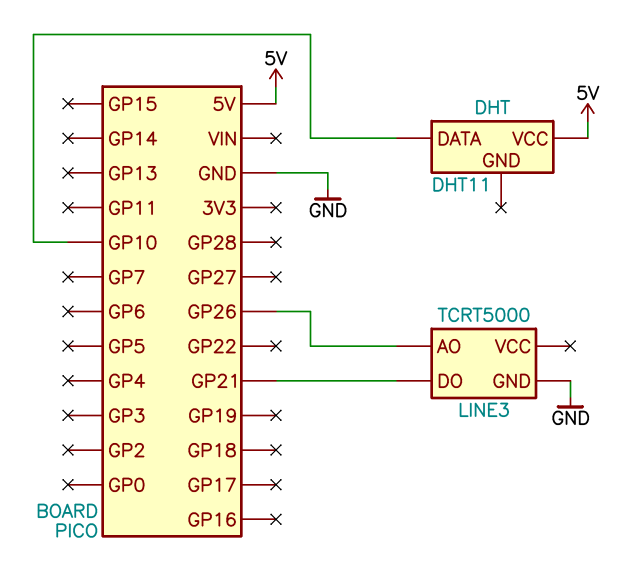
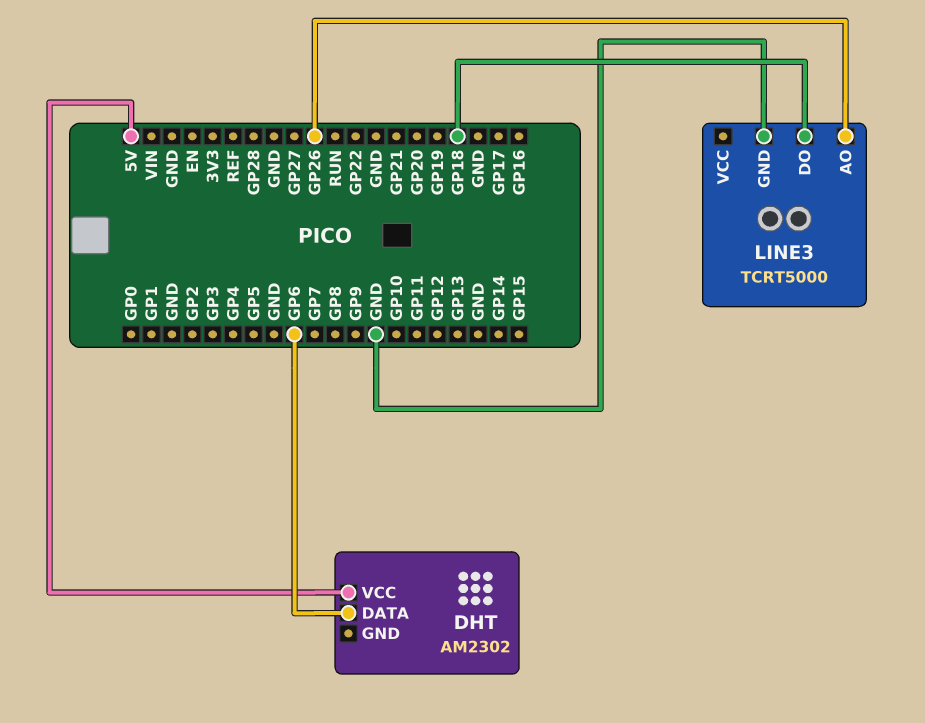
DHT: DHT11 -> AM2302
DHT pin DATA: GP10 -> GP6
LINE3 pin DO: GP21 -> GP18

